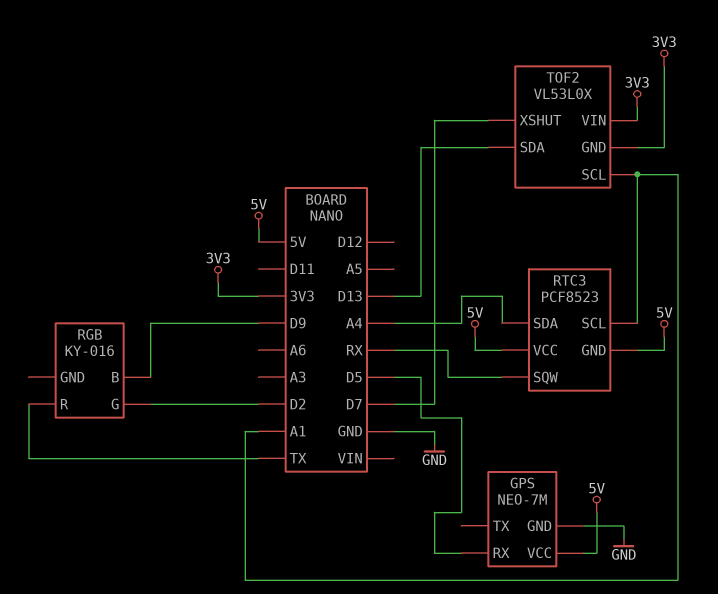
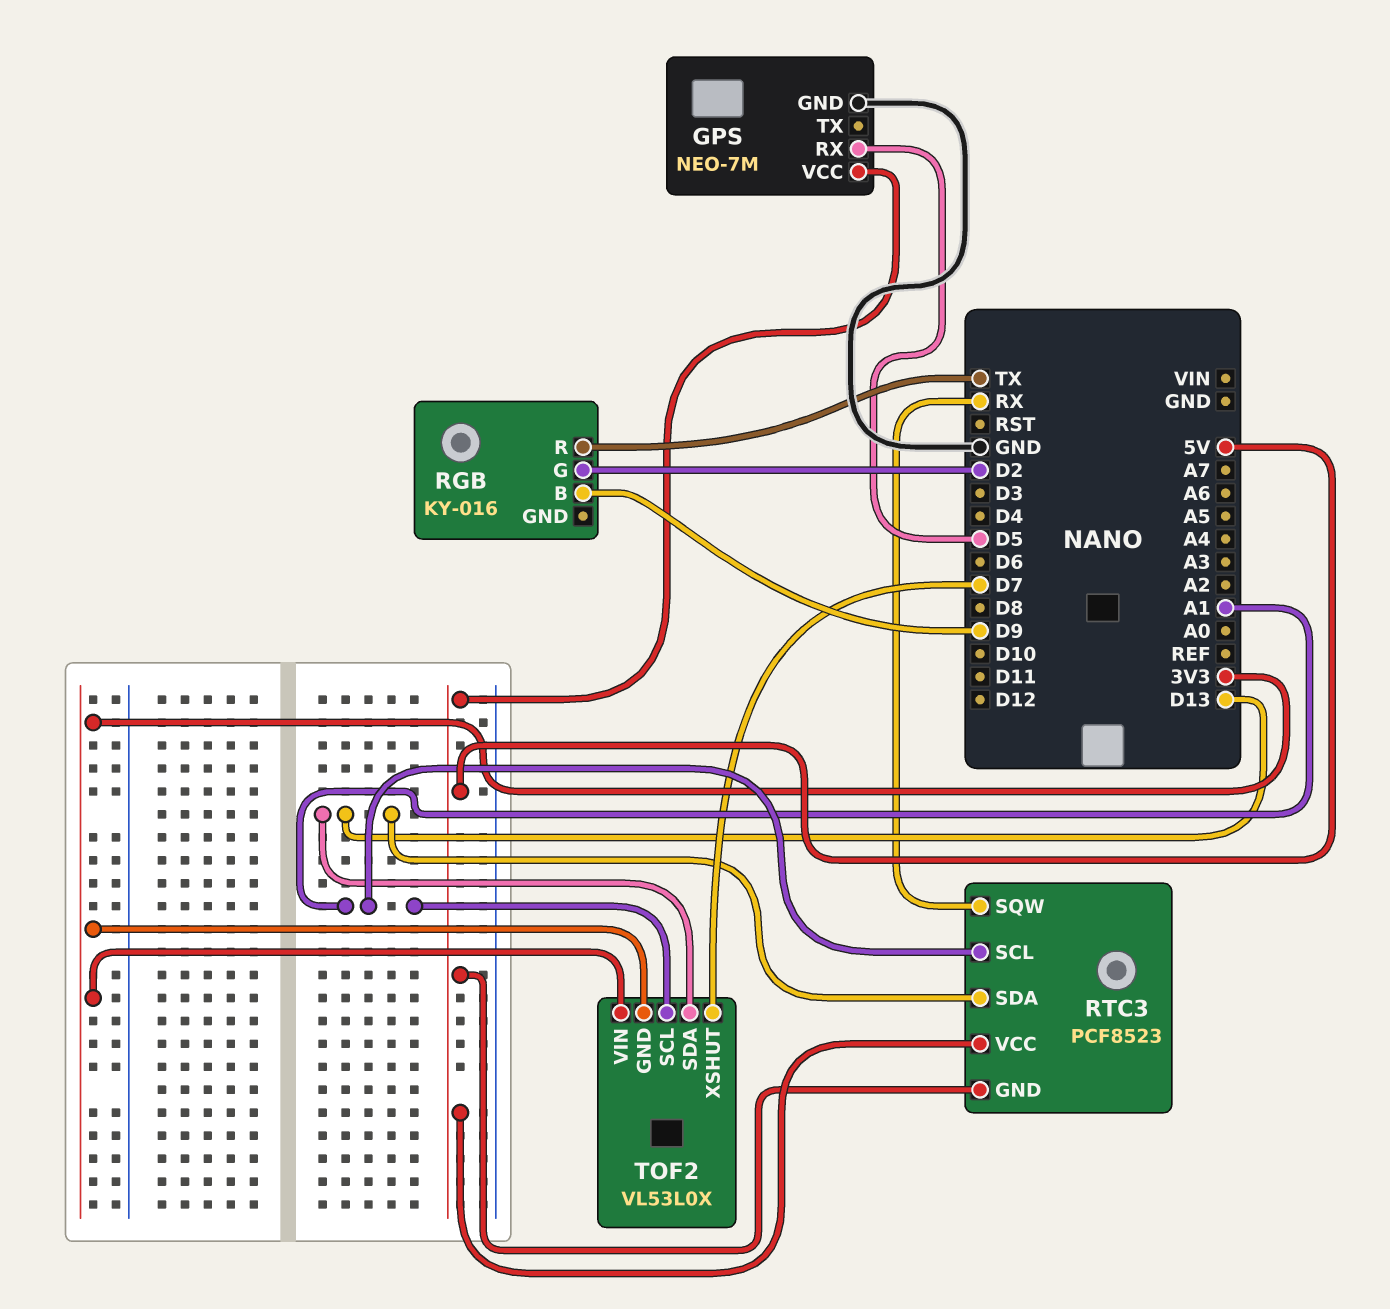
RTC3 pin SDA: A4 -> D13

